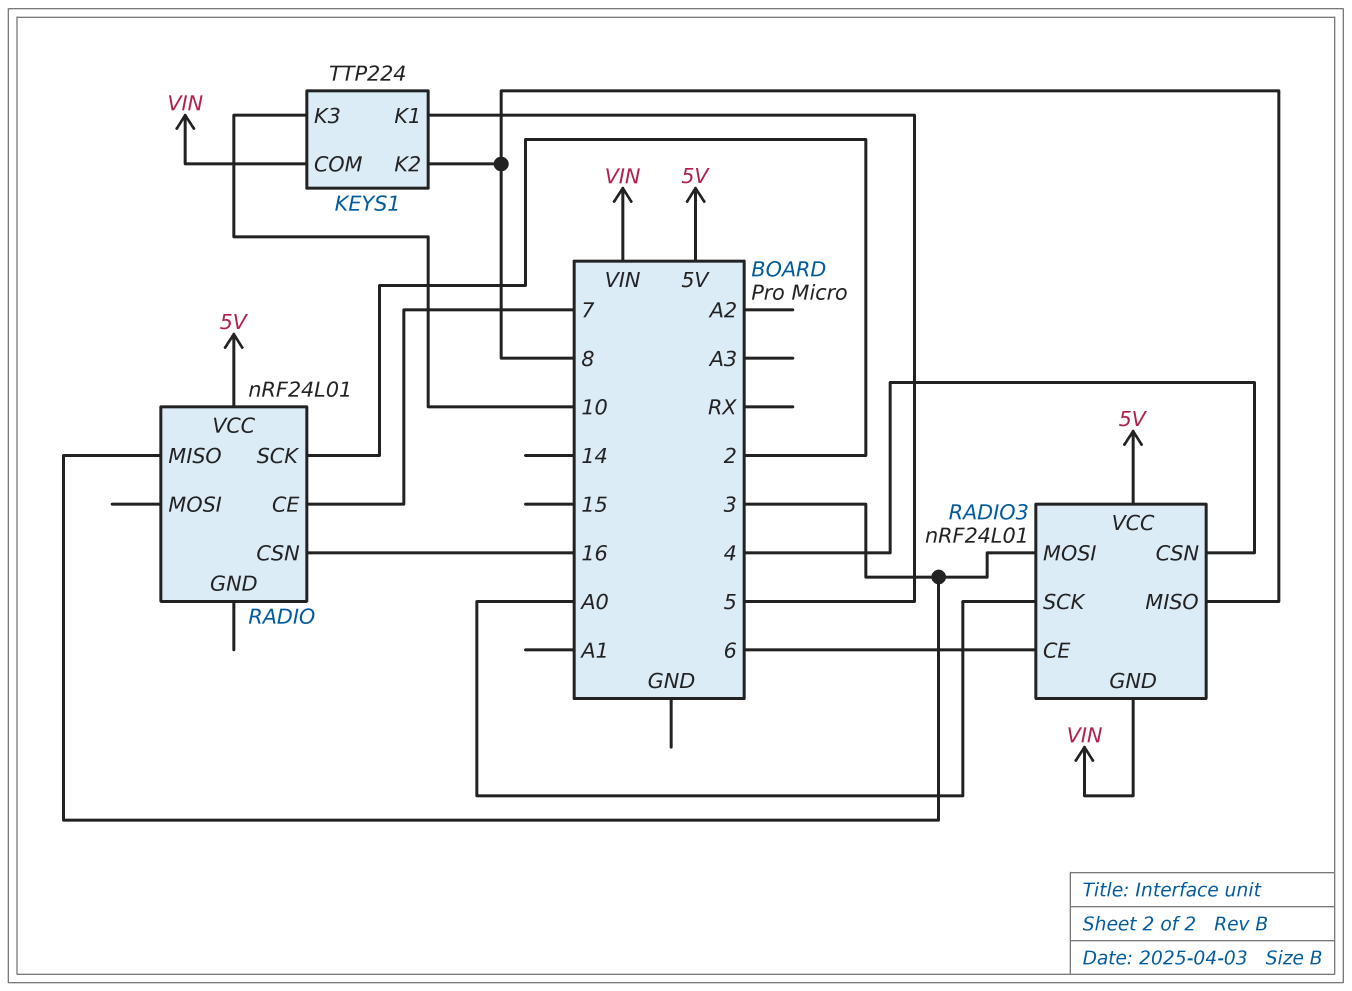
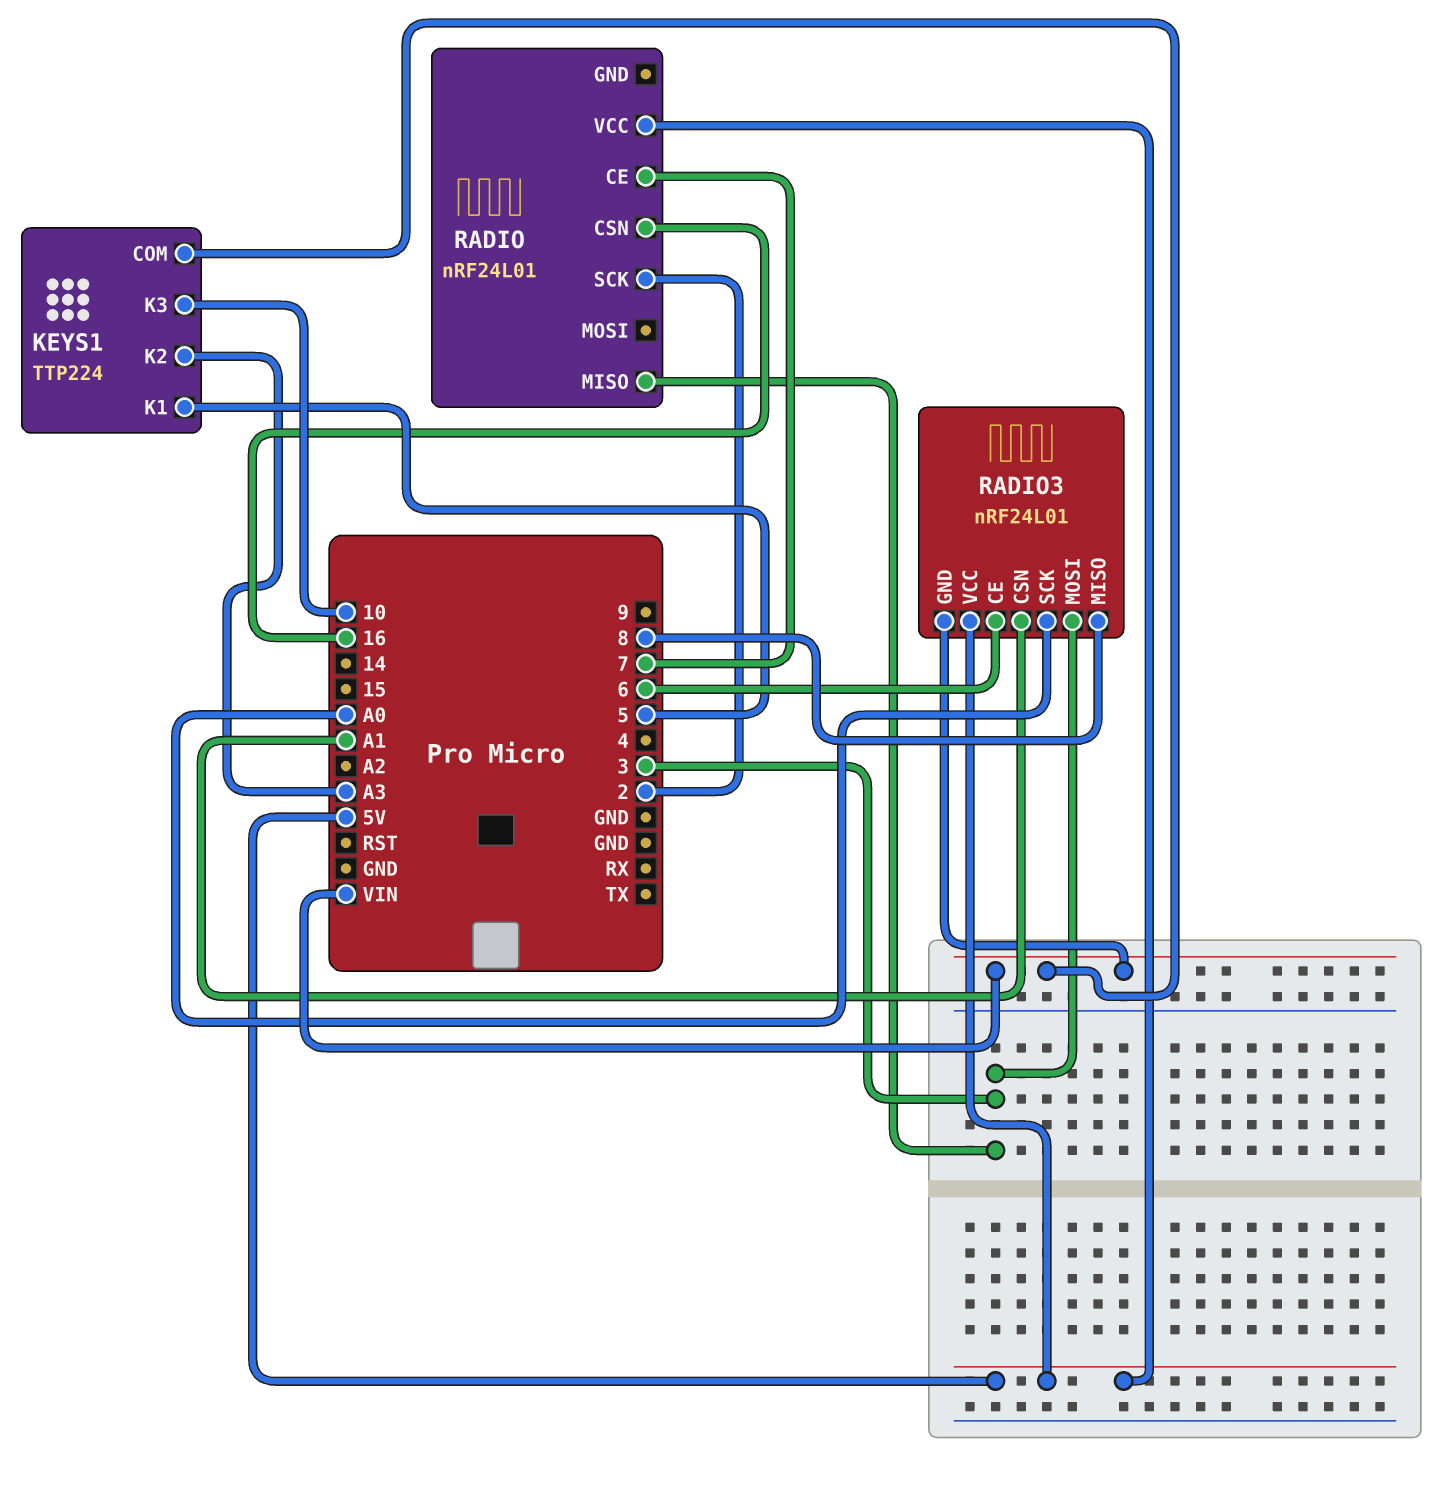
KEYS1 pin K2: 8 -> A3
RADIO3 pin CSN: 4 -> A1

